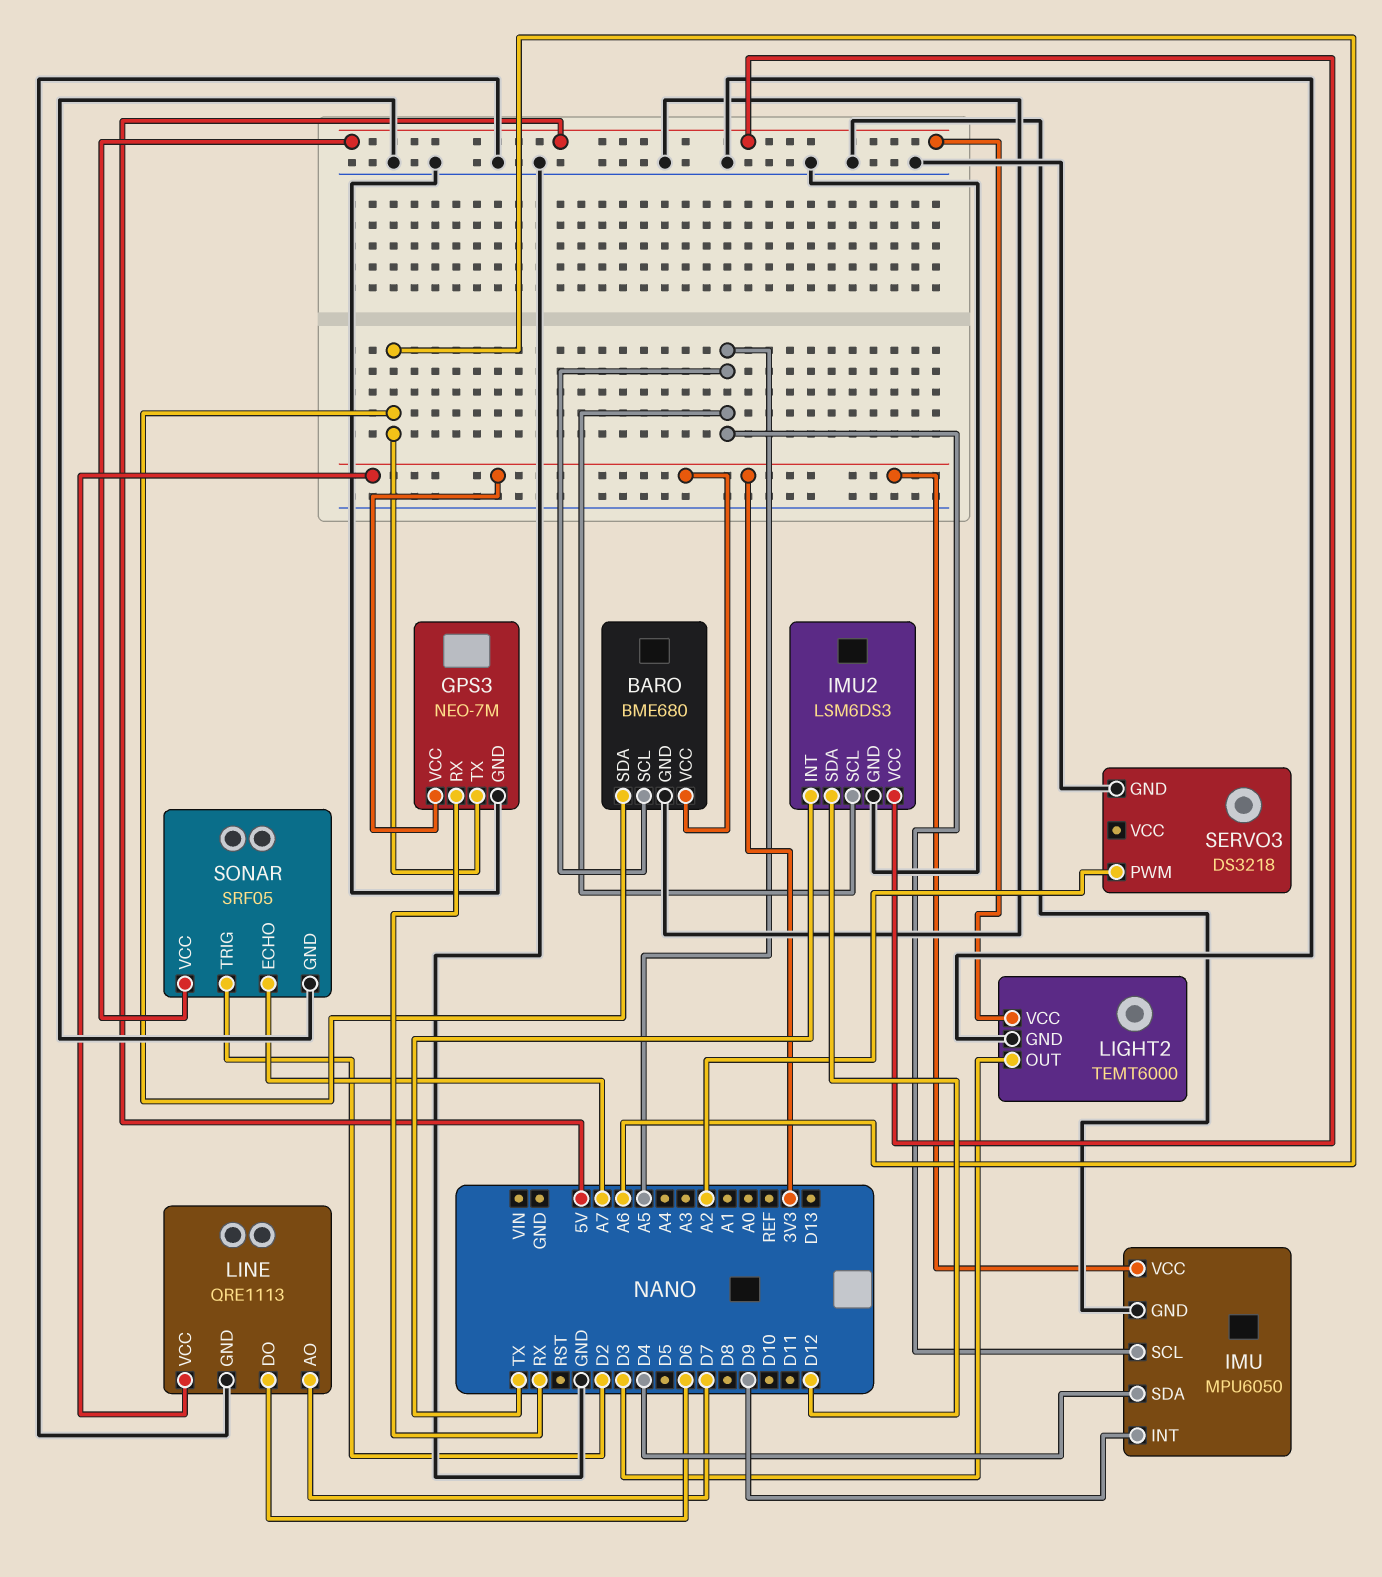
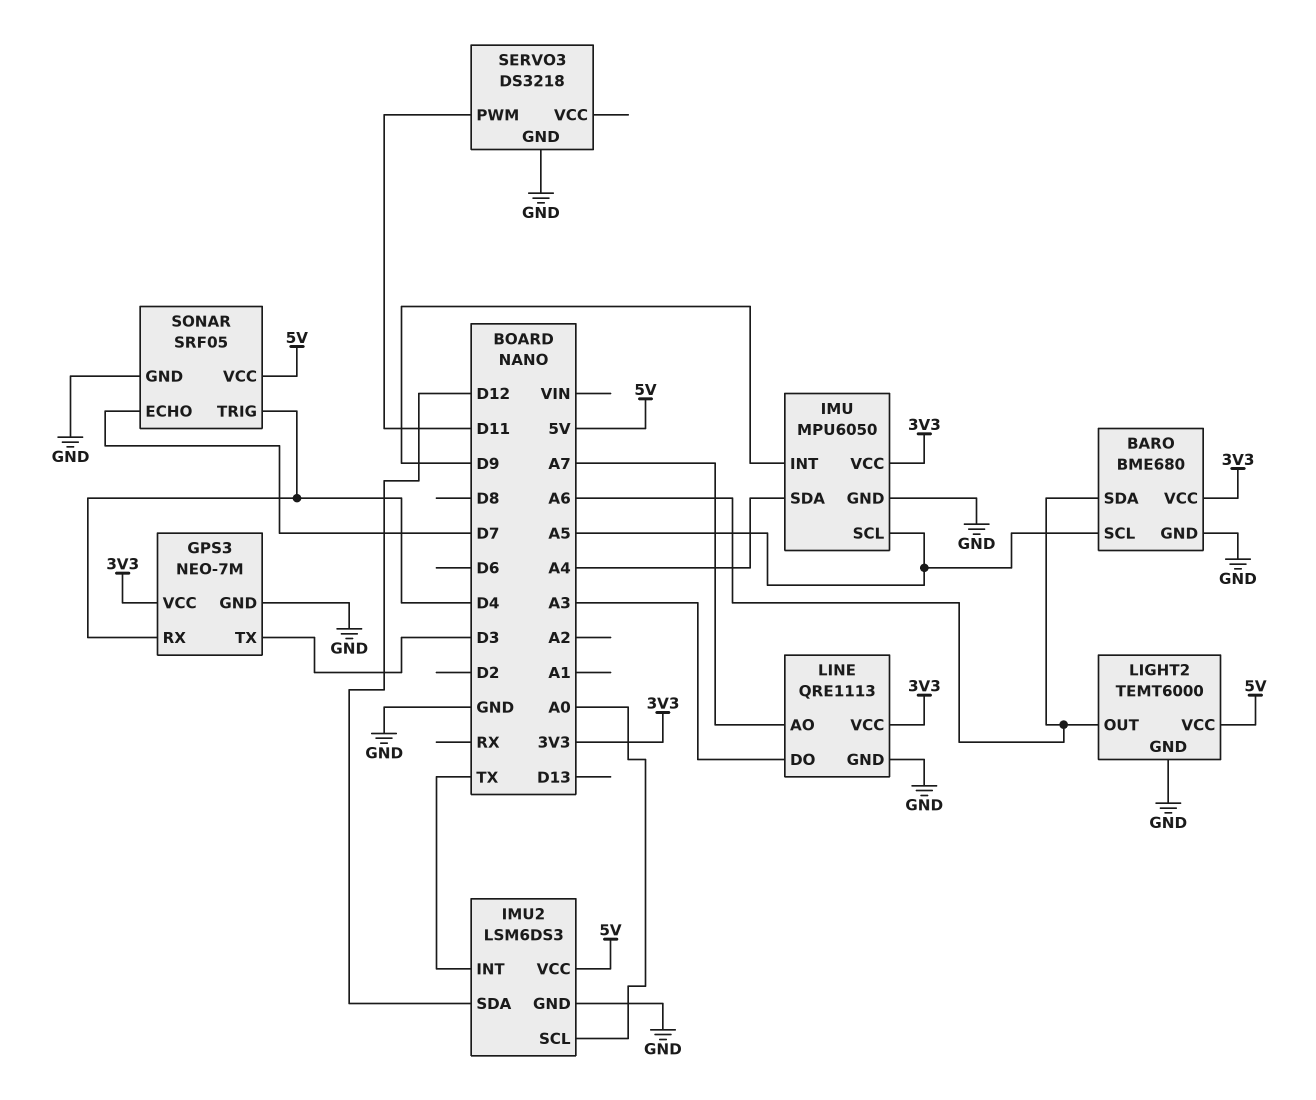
GPS3 pin RX: RX -> D4
GPS3 pin TX: A6 -> D3
IMU pin SDA: D4 -> A4
IMU2 pin SCL: A5 -> A0
LIGHT2 pin OUT: D3 -> A6
LINE pin AO: D7 -> A7
LINE pin DO: D6 -> A3
SERVO3 pin PWM: A2 -> D11
SONAR pin ECHO: A7 -> D7
SONAR pin TRIG: D2 -> D4

